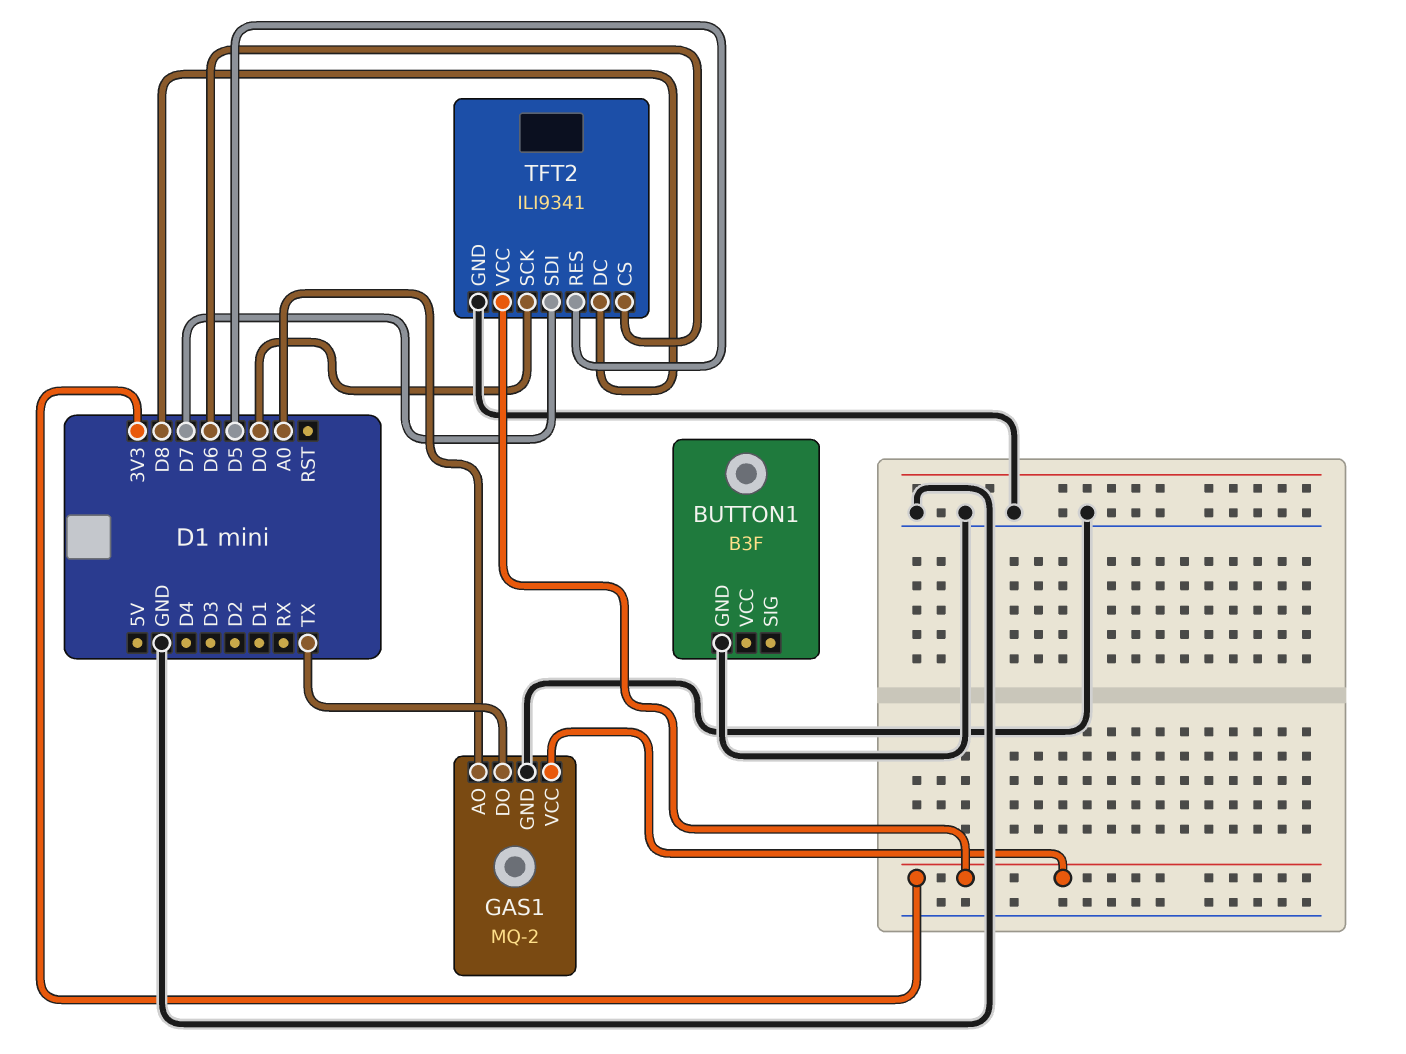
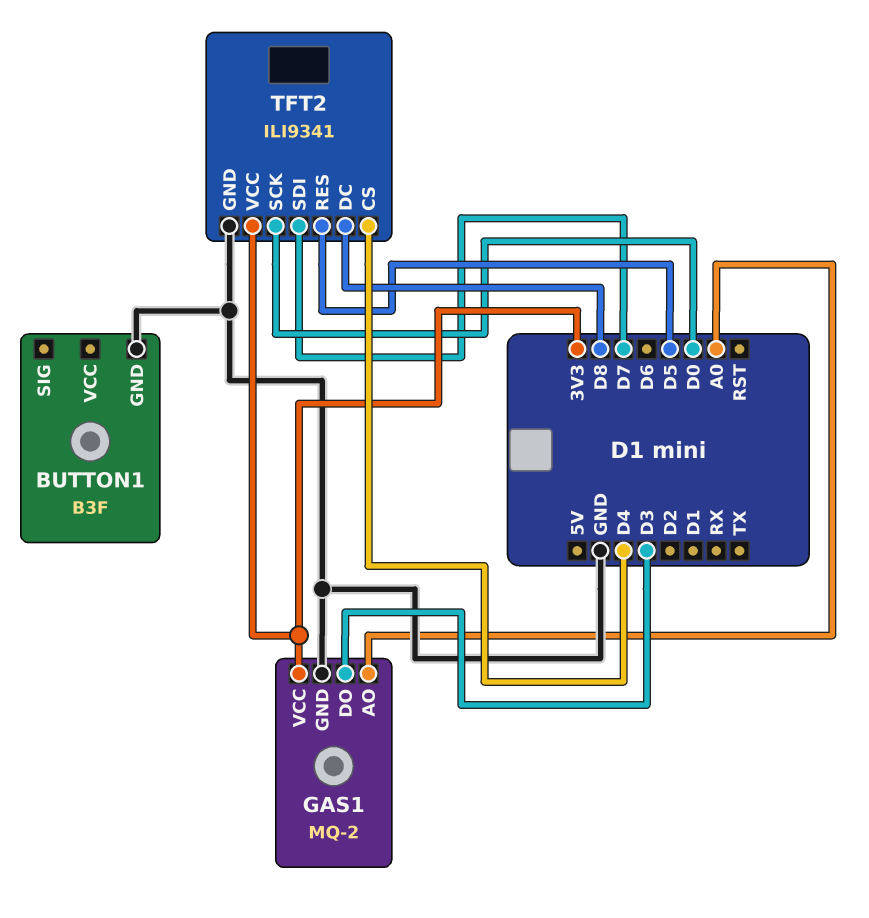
GAS1 pin DO: TX -> D3
TFT2 pin CS: D6 -> D4

